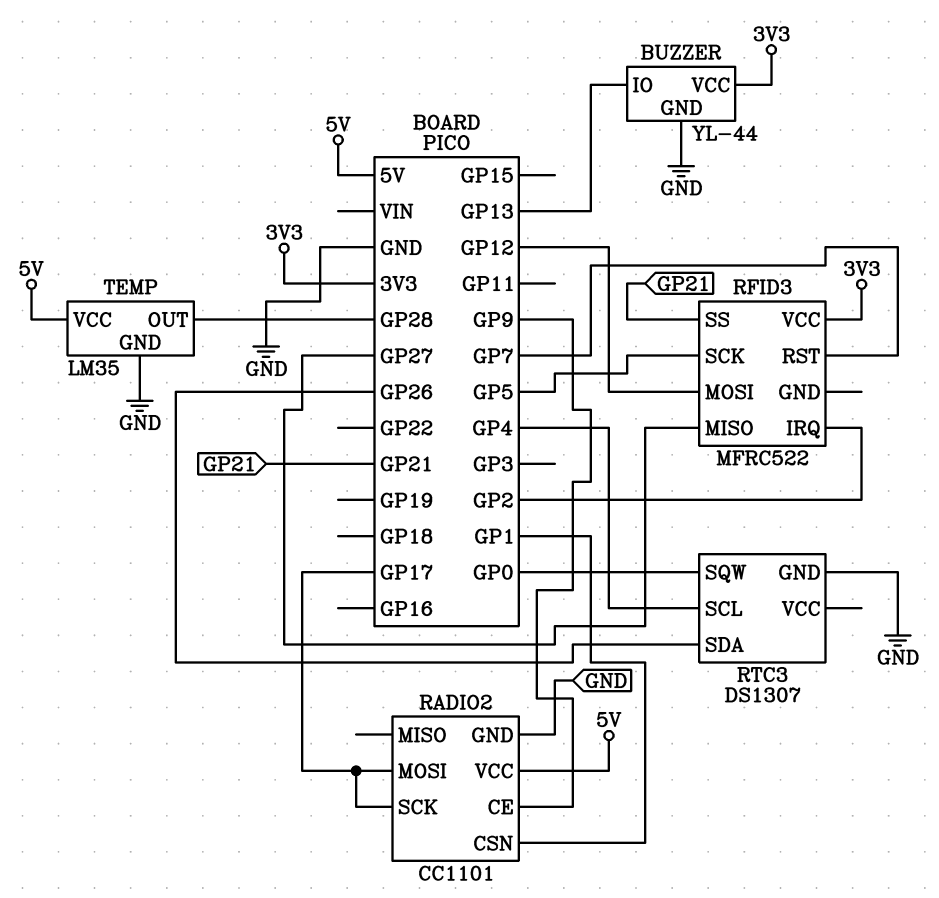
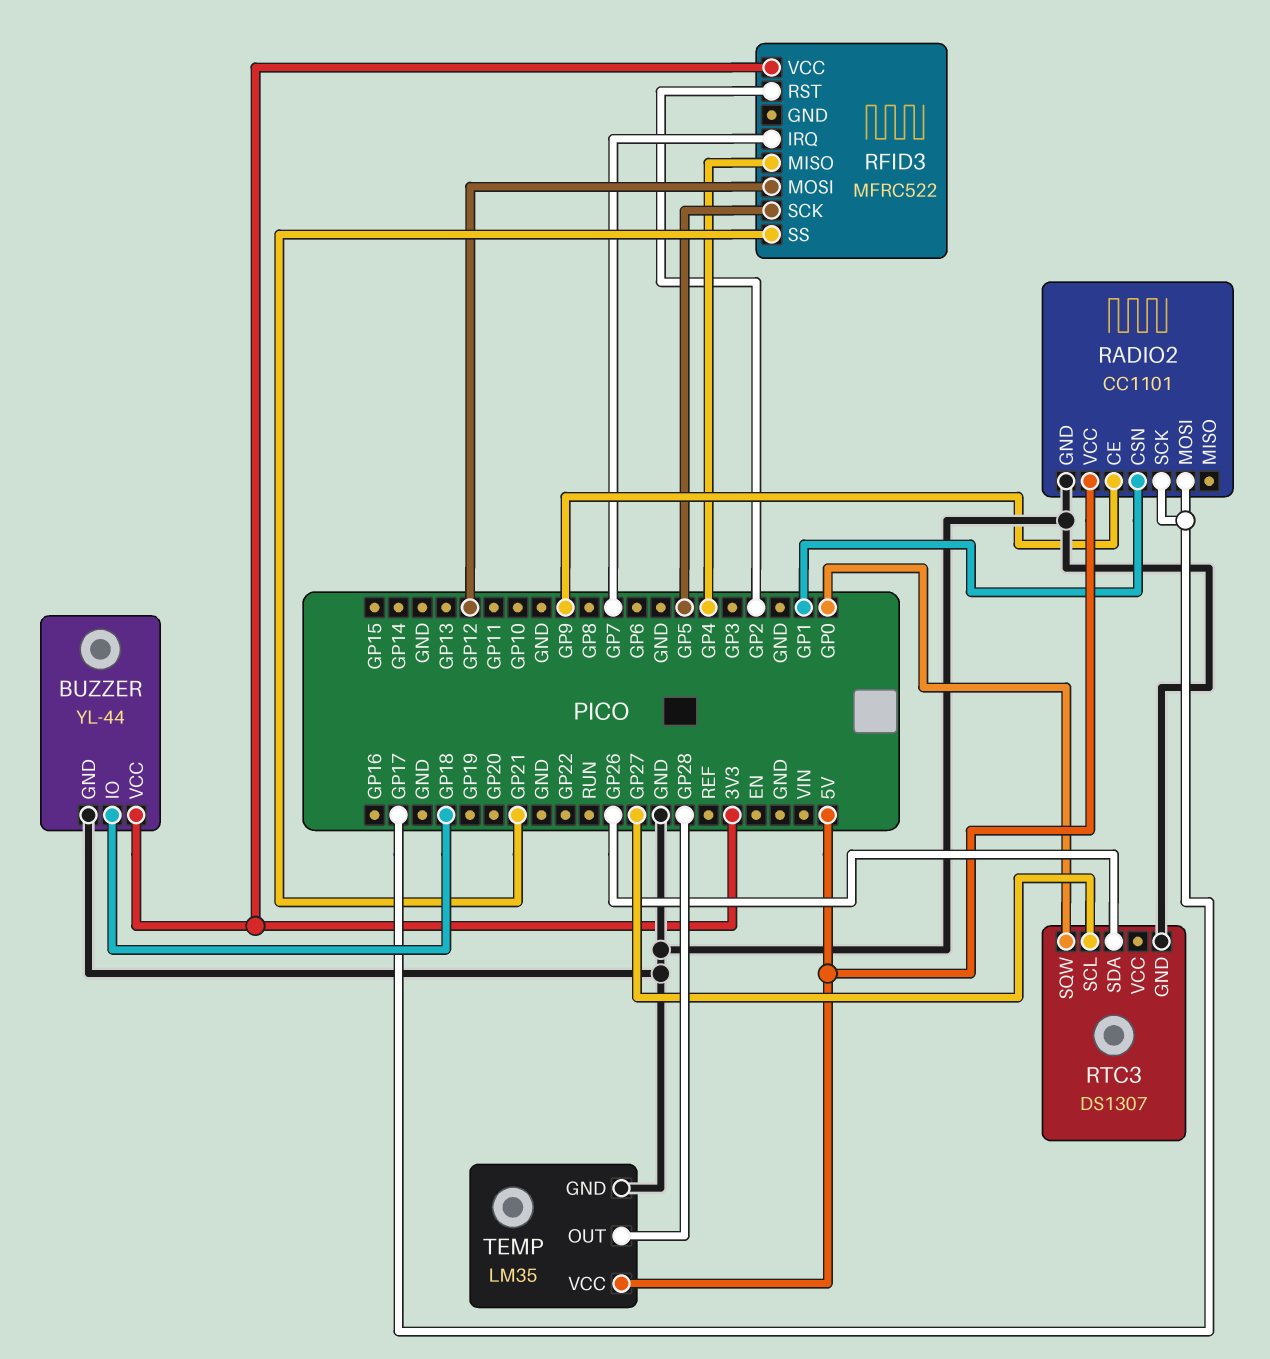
BUZZER pin IO: GP13 -> GP18
RFID3 pin IRQ: GP2 -> GP7
RFID3 pin MISO: GP27 -> GP4
RFID3 pin RST: GP7 -> GP2
RTC3 pin SCL: GP4 -> GP27

